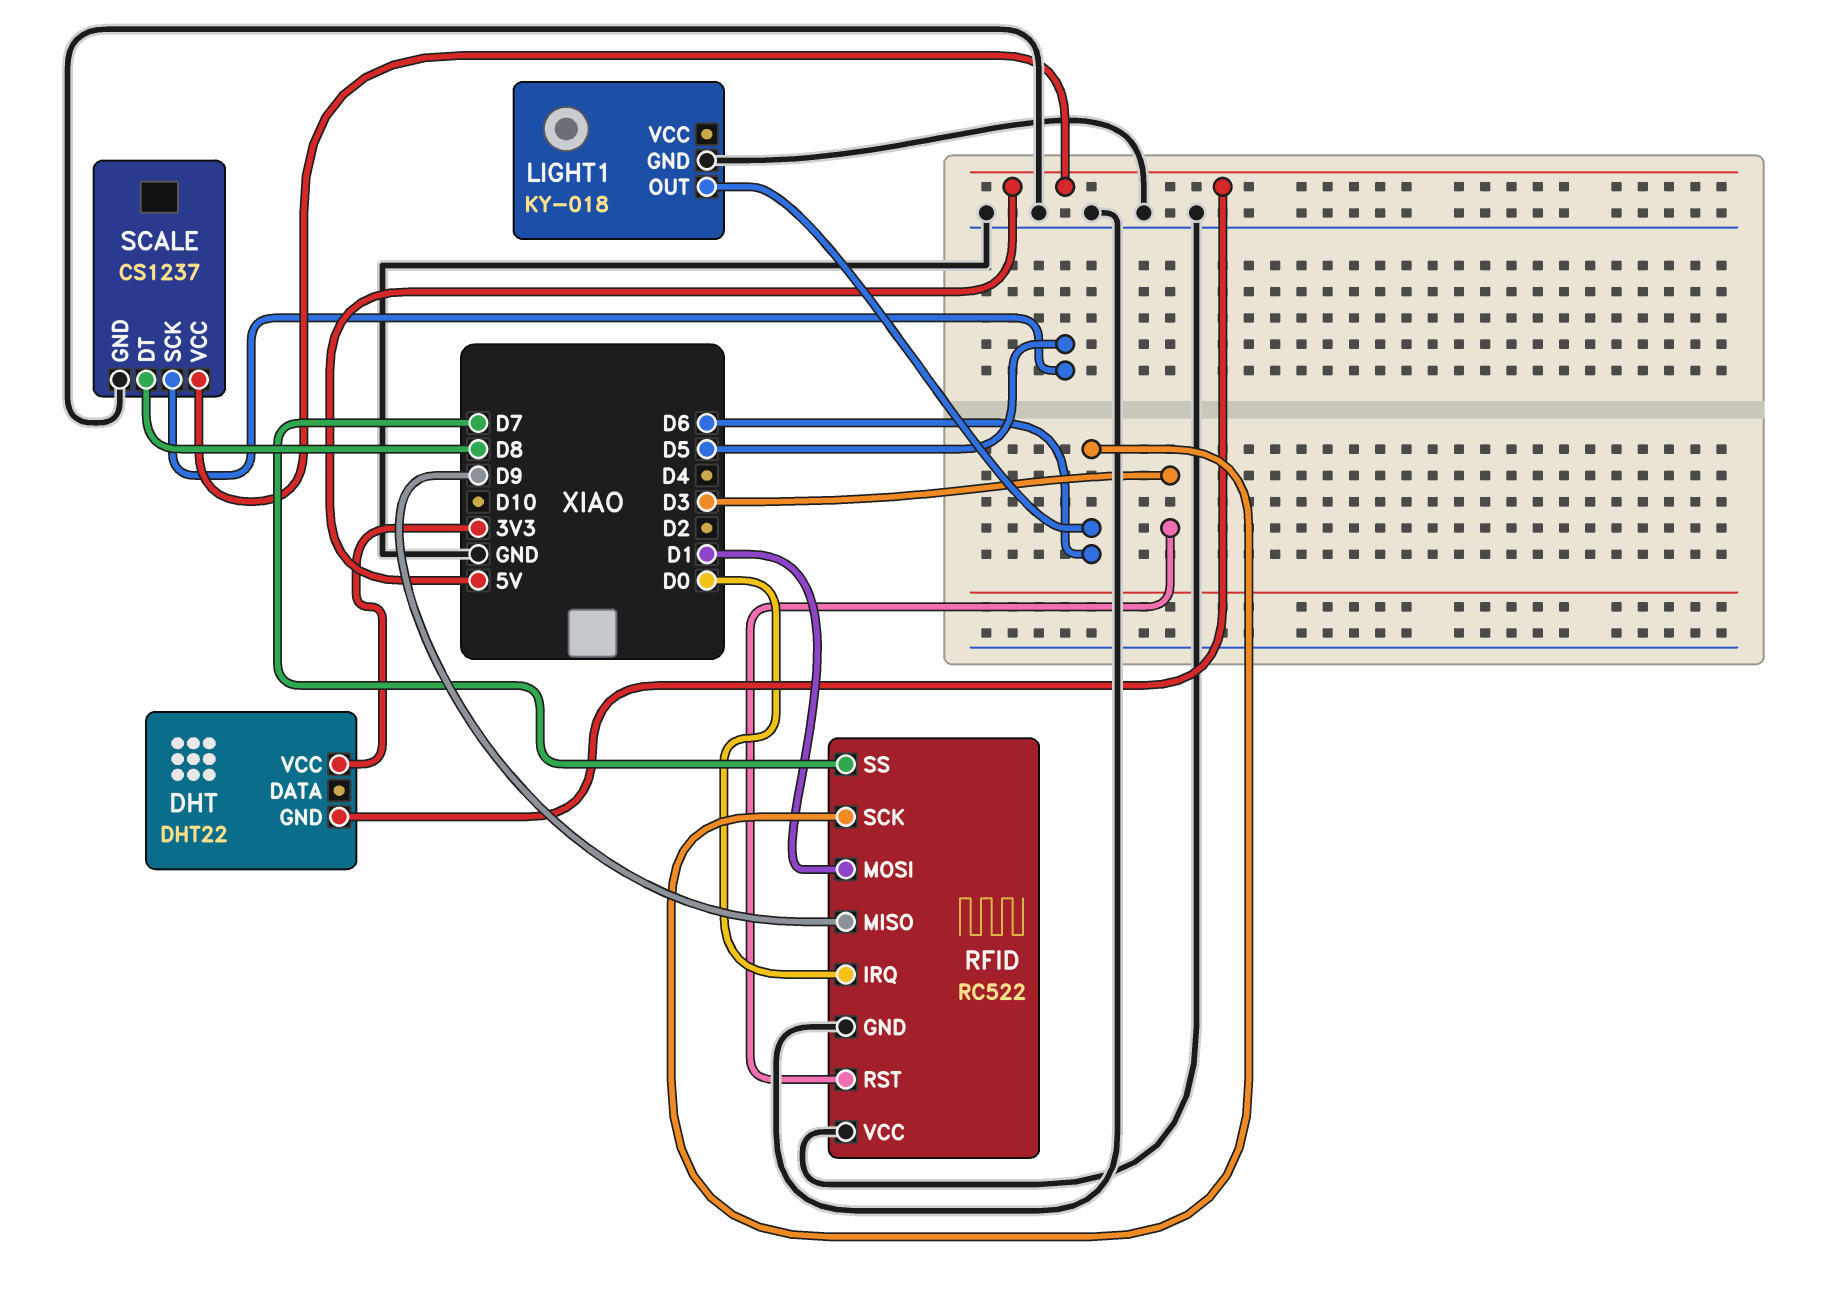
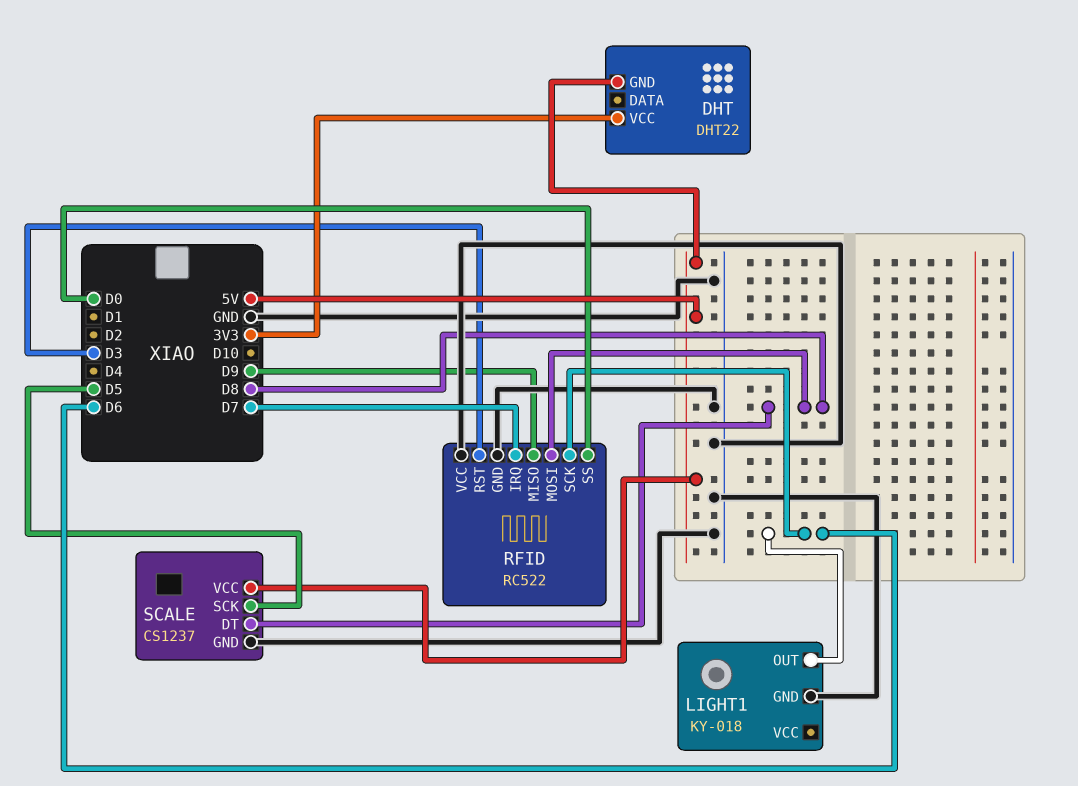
RFID pin IRQ: D0 -> D7
RFID pin MOSI: D1 -> D8
RFID pin SS: D7 -> D0

